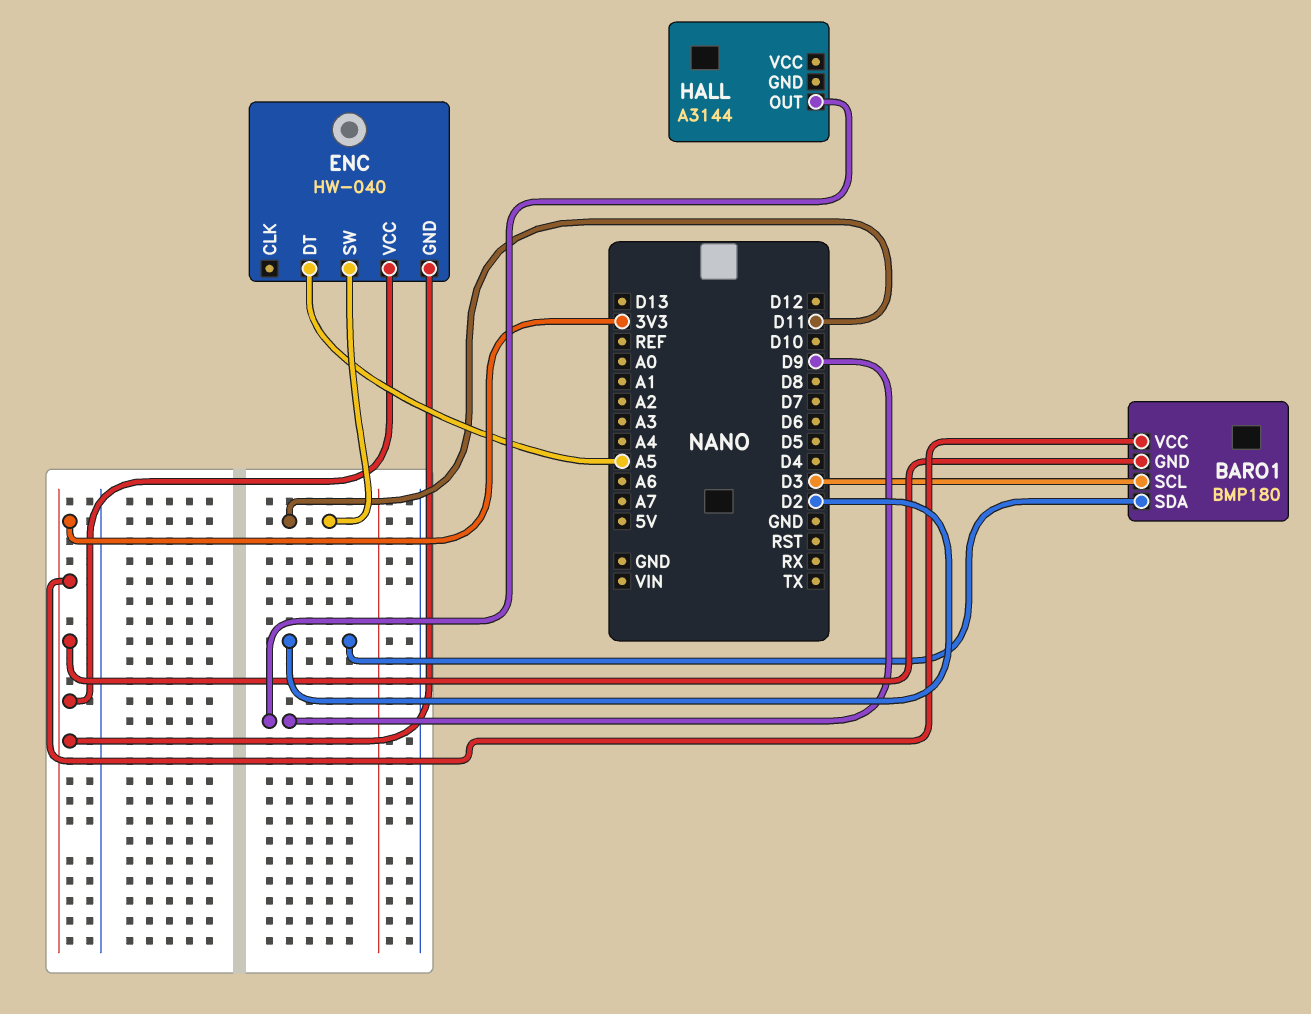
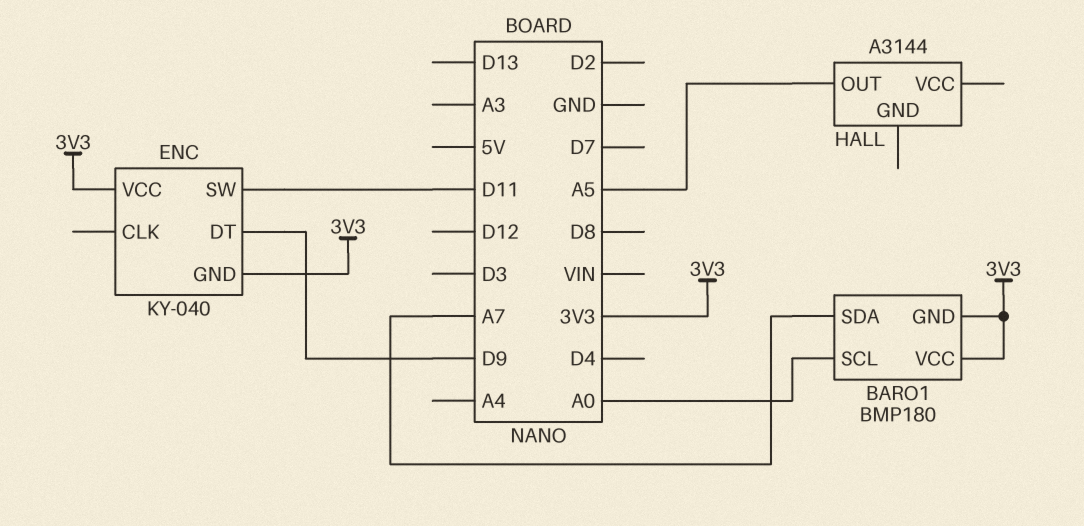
BARO1 pin SCL: D3 -> A0
BARO1 pin SDA: D2 -> A7
ENC: HW-040 -> KY-040
ENC pin DT: A5 -> D9
HALL pin OUT: D9 -> A5

